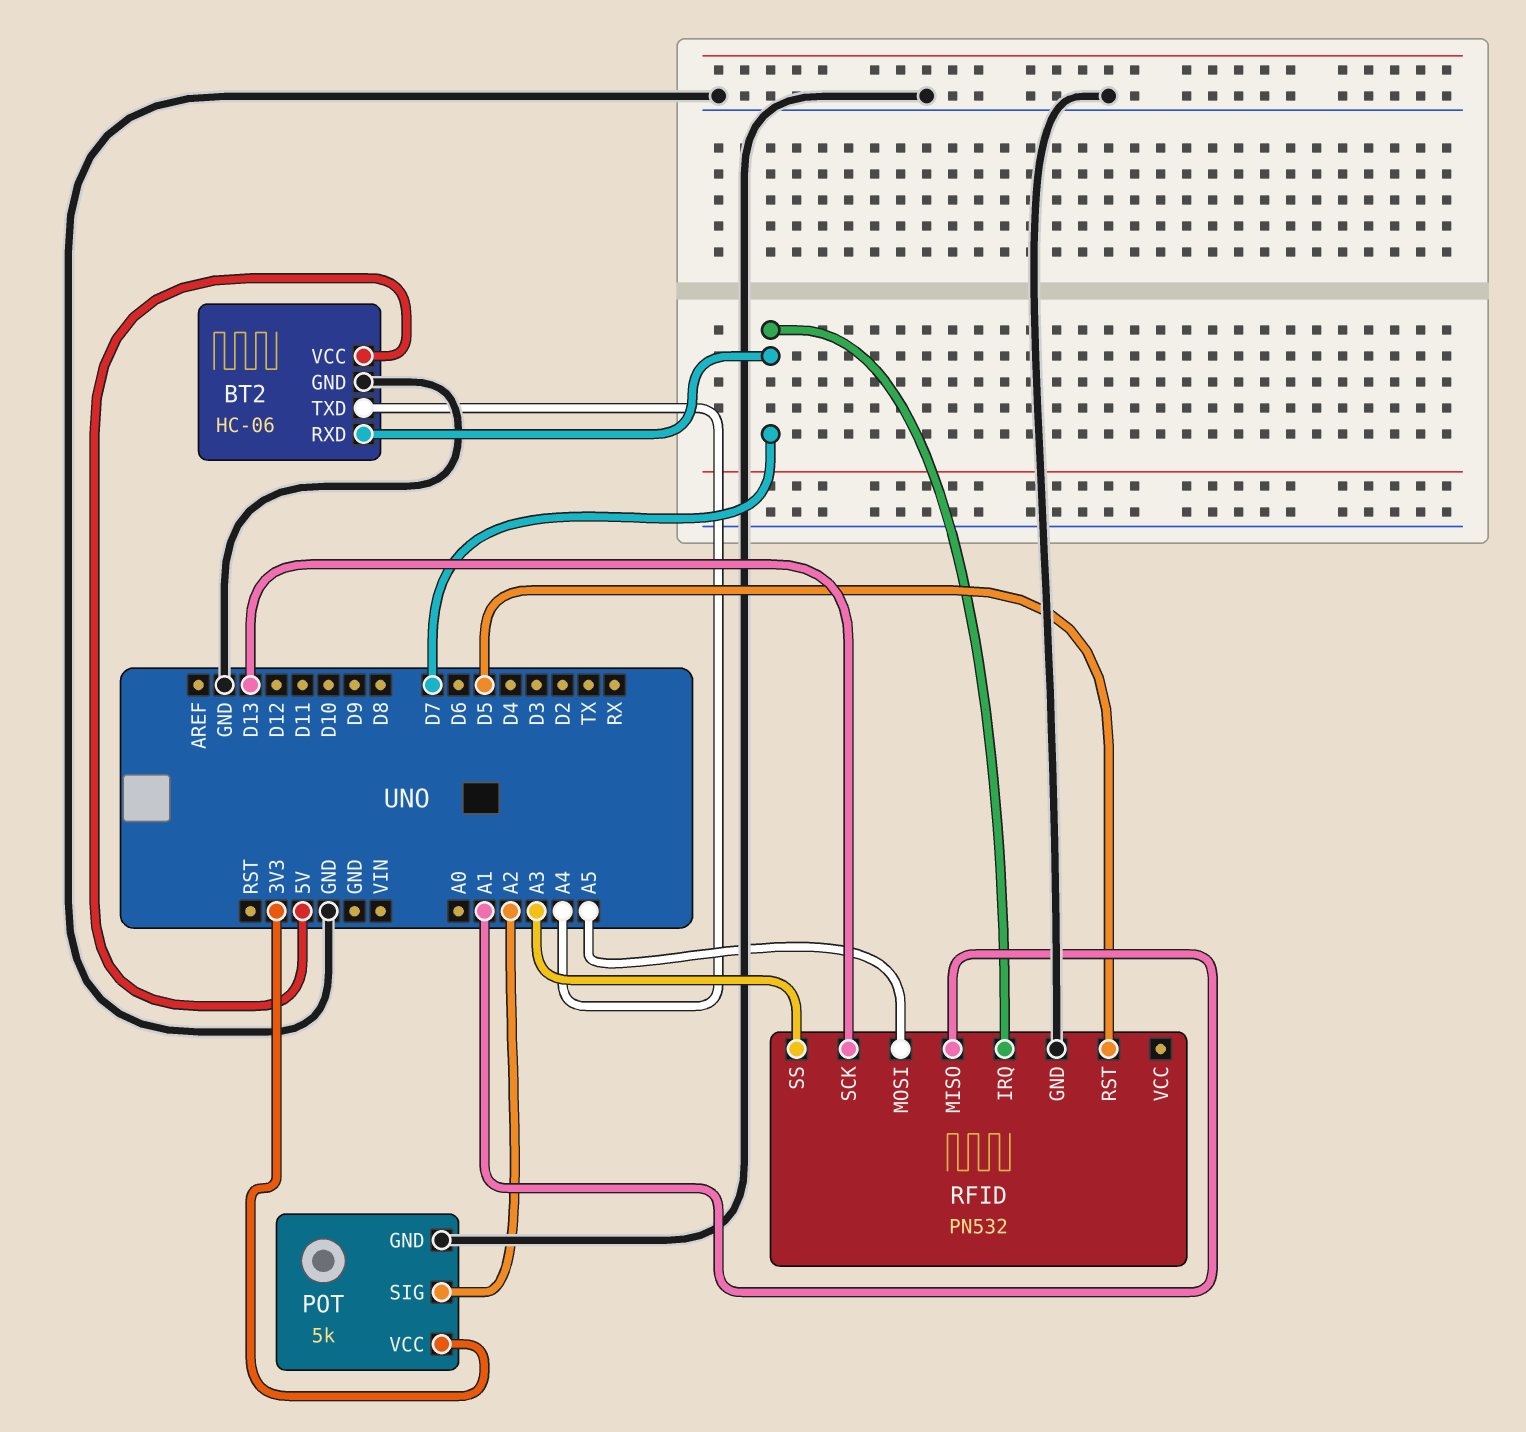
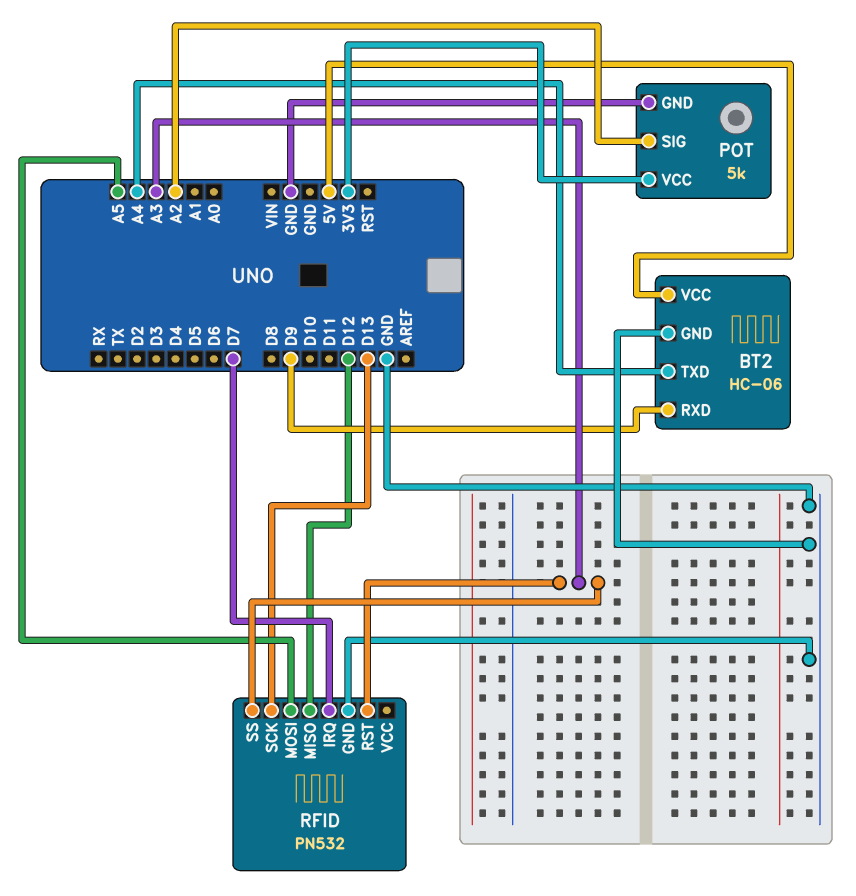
BT2 pin RXD: D7 -> D9
RFID pin MISO: A1 -> D12
RFID pin RST: D5 -> A3

